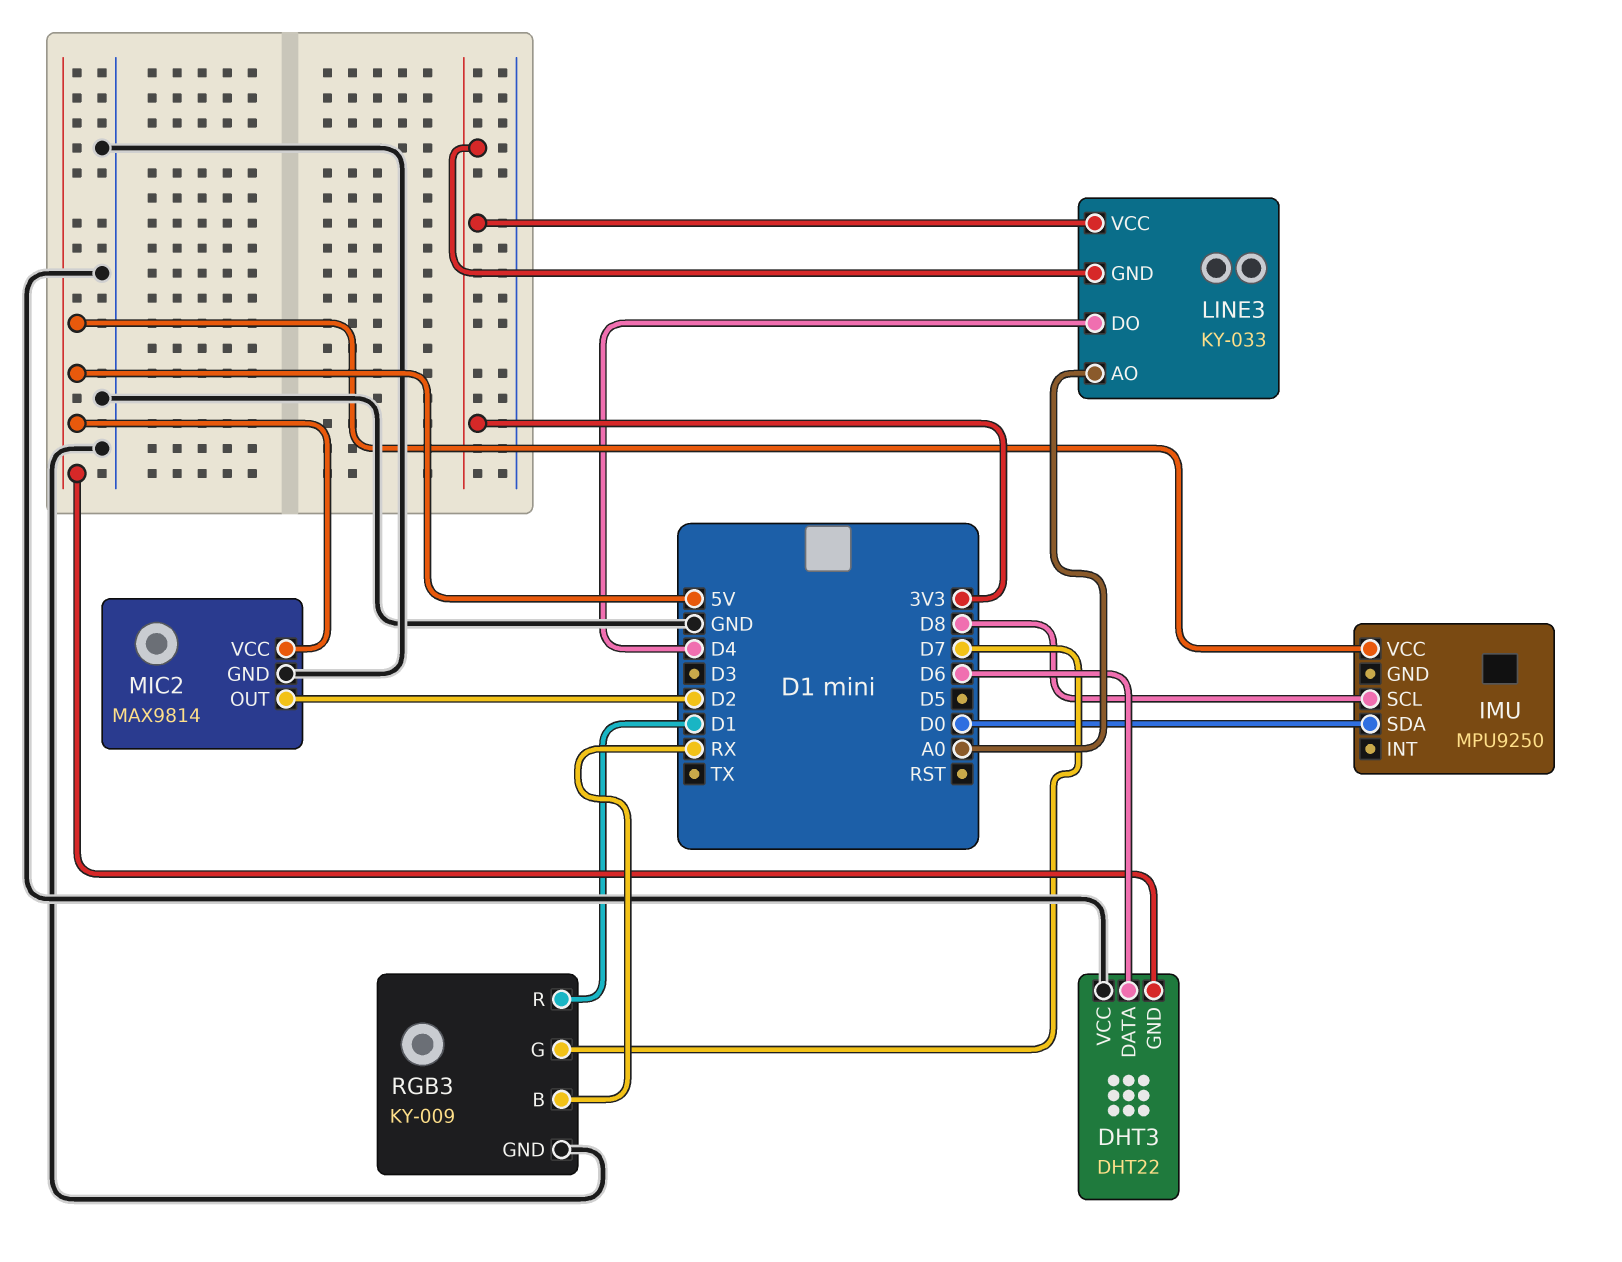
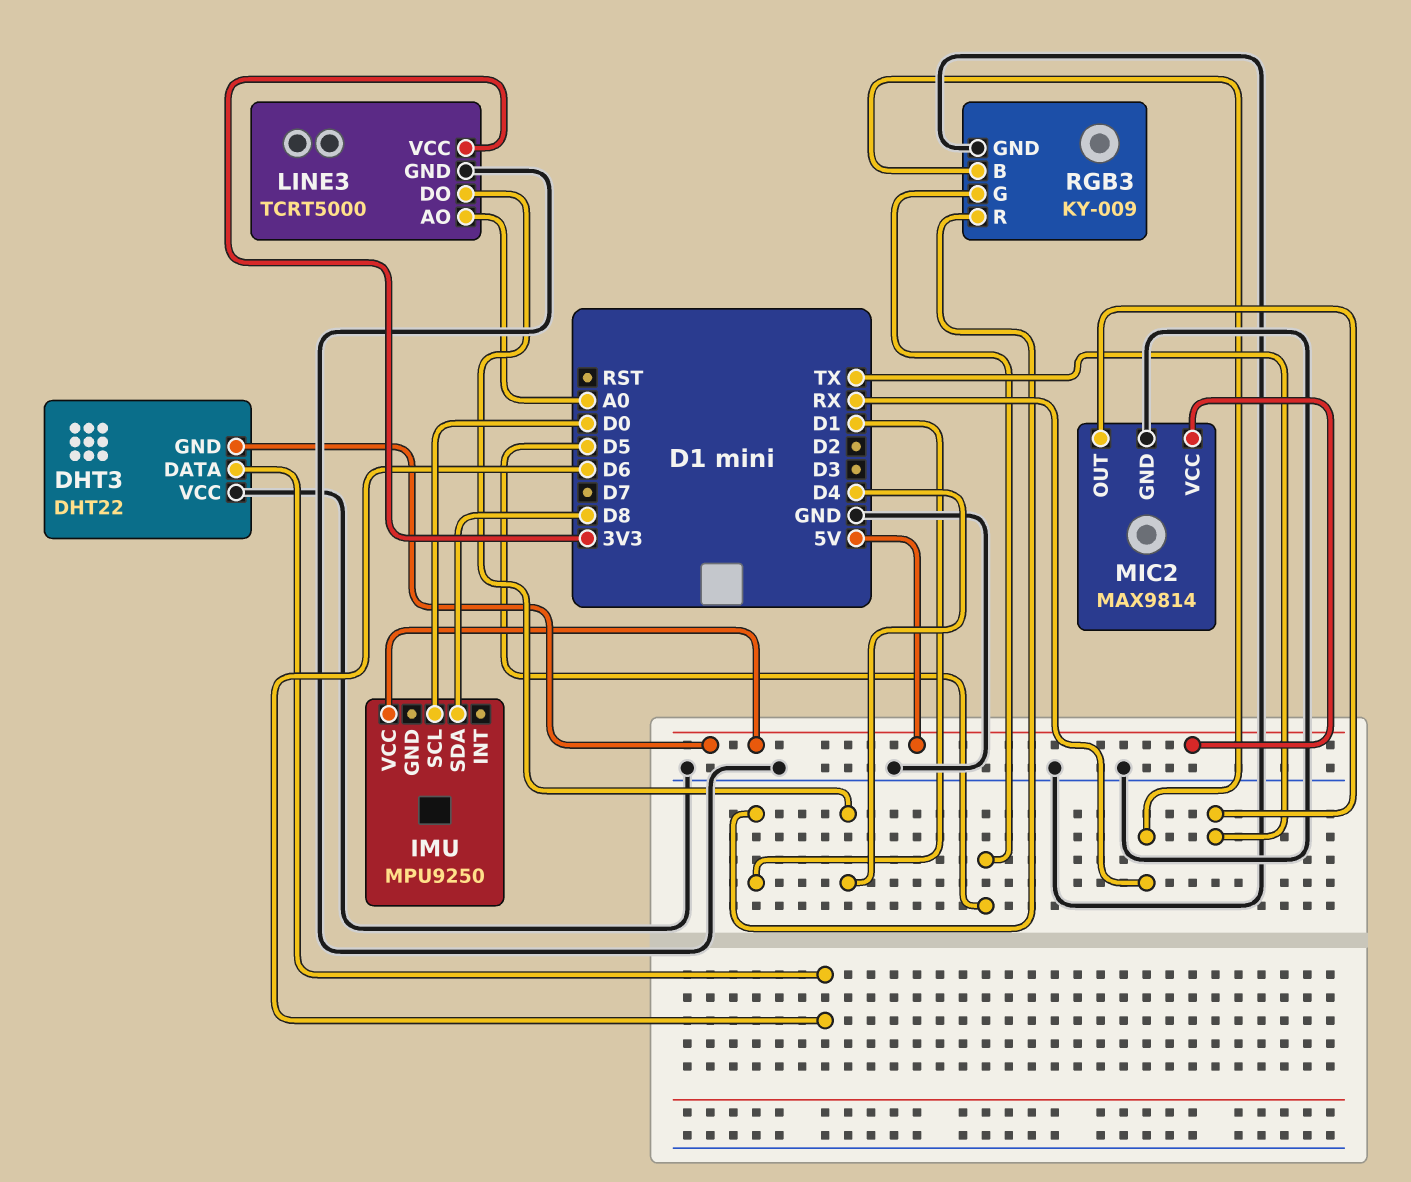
IMU pin SCL: D8 -> D0
IMU pin SDA: D0 -> D8
LINE3: KY-033 -> TCRT5000
LINE3 pin GND: 3V3 -> GND
MIC2 pin OUT: D2 -> TX
RGB3 pin G: D7 -> D5

